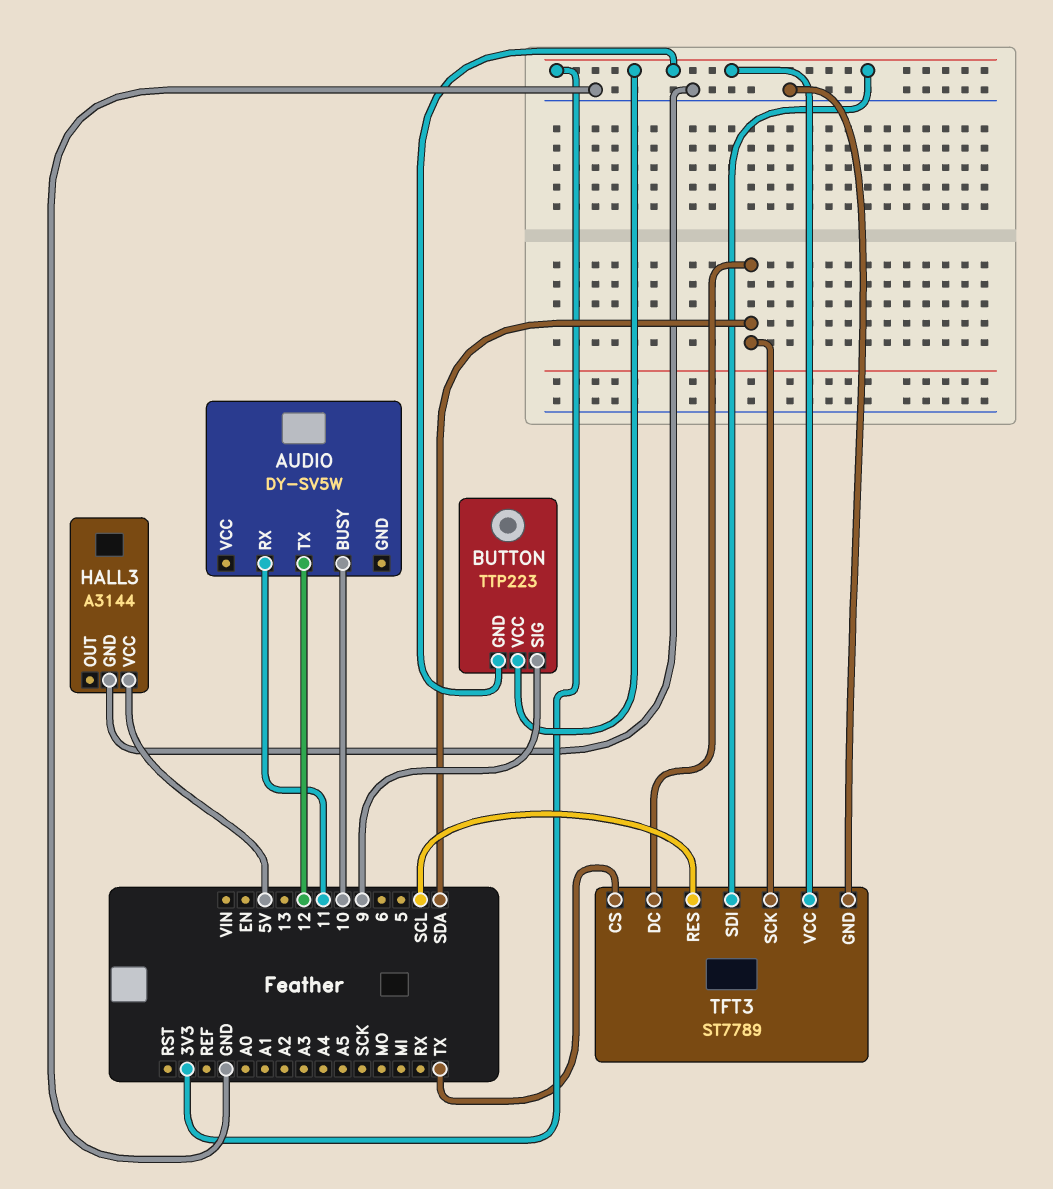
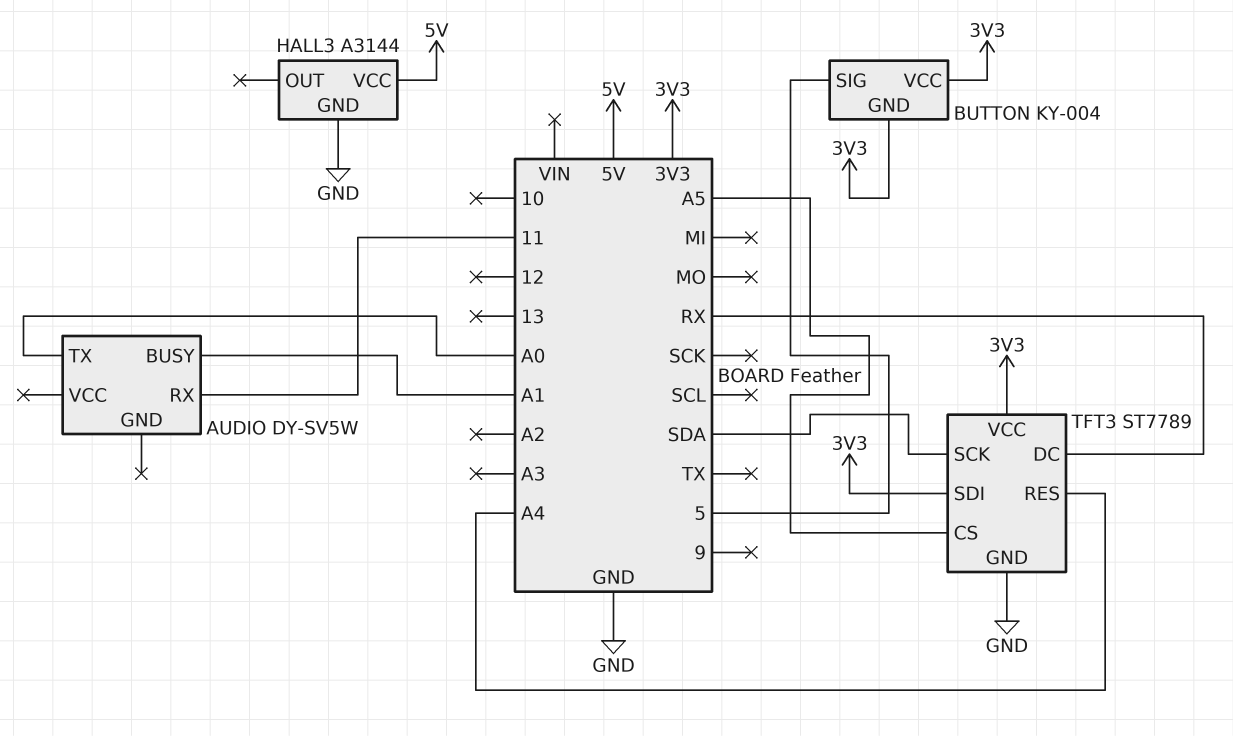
AUDIO pin BUSY: 10 -> A1
AUDIO pin TX: 12 -> A0
BUTTON: TTP223 -> KY-004
BUTTON pin SIG: 9 -> 5
TFT3 pin CS: TX -> A5
TFT3 pin DC: SDA -> RX
TFT3 pin RES: SCL -> A4

